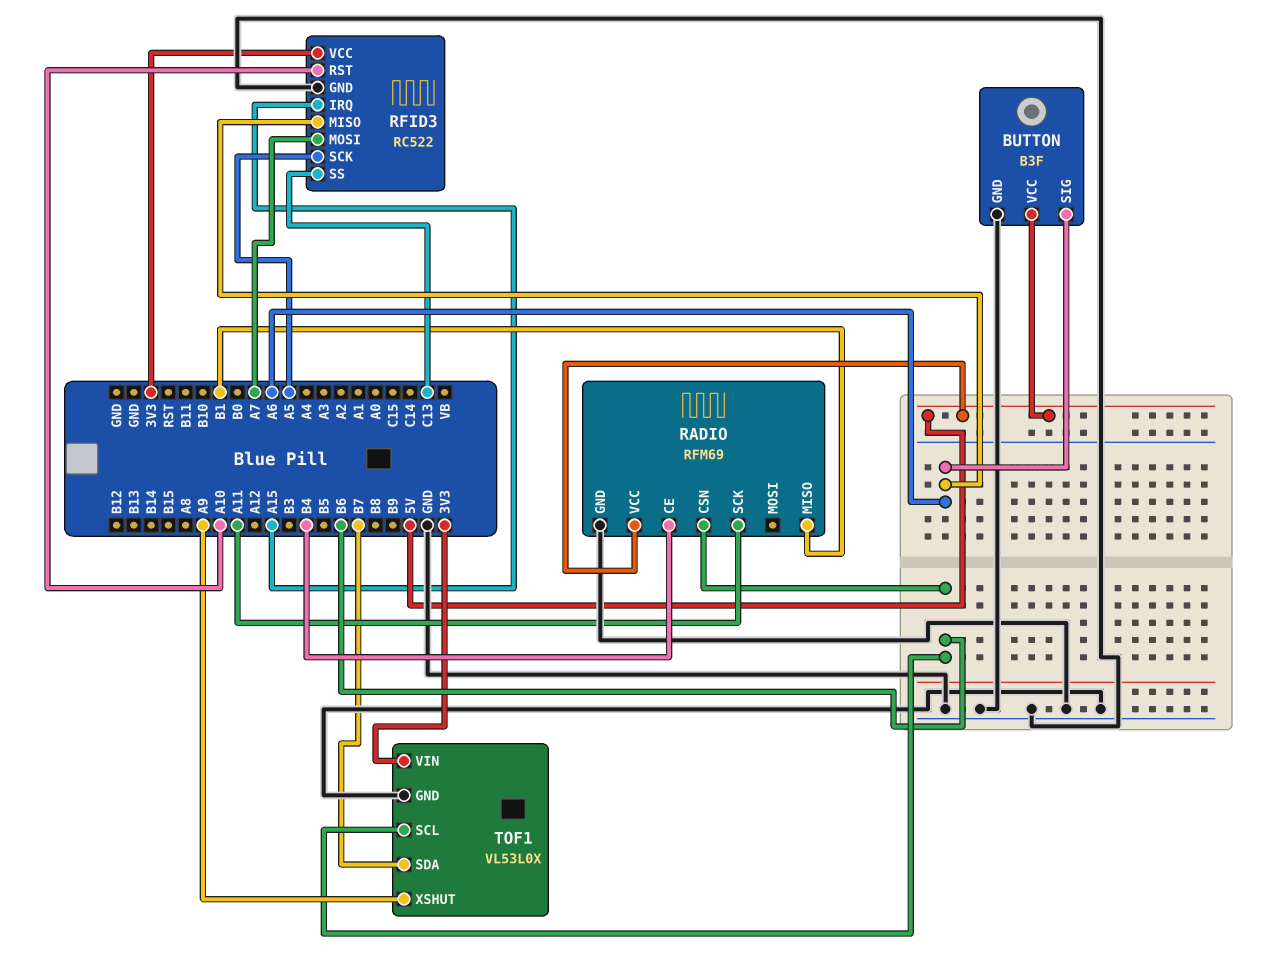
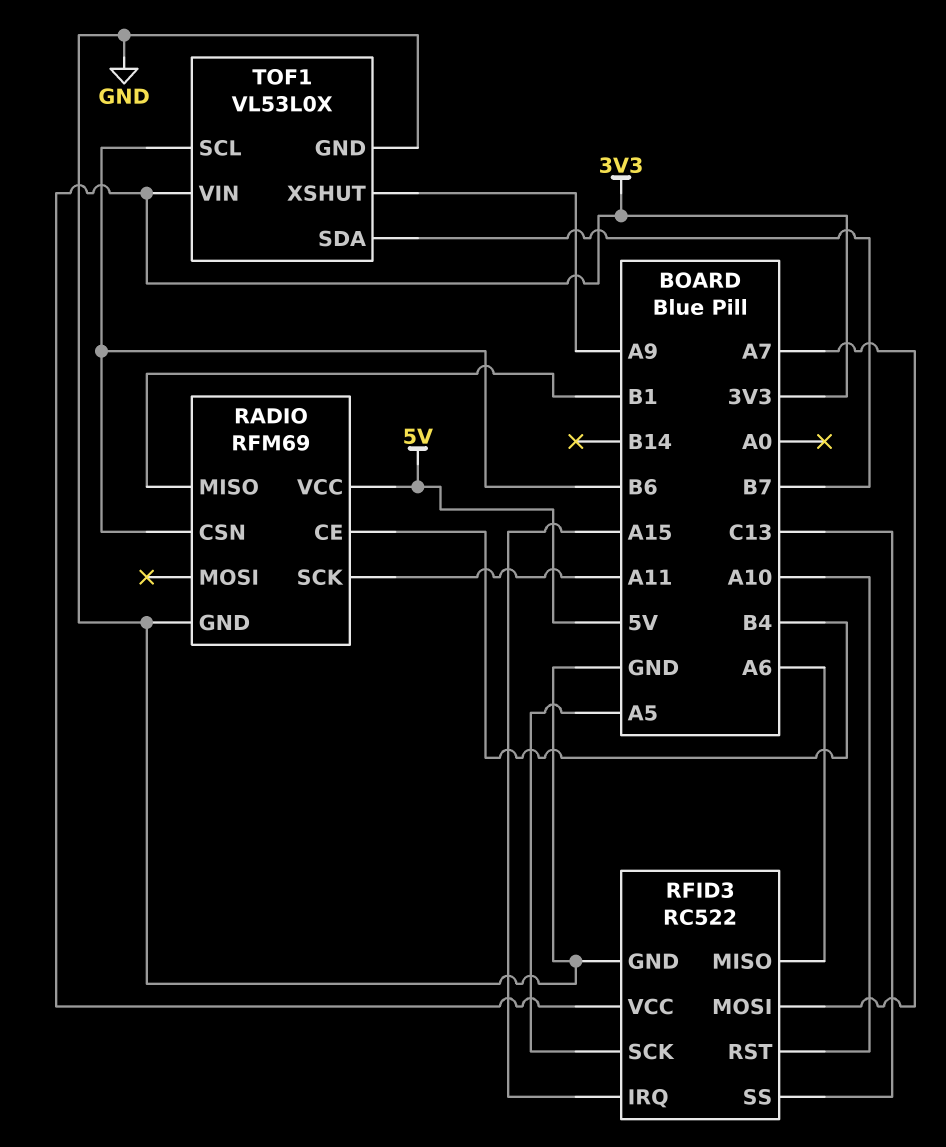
BUTTON: B3F -> none
BUTTON pin GND: GND -> none
BUTTON pin SIG: A6 -> none
BUTTON pin VCC: 5V -> none

